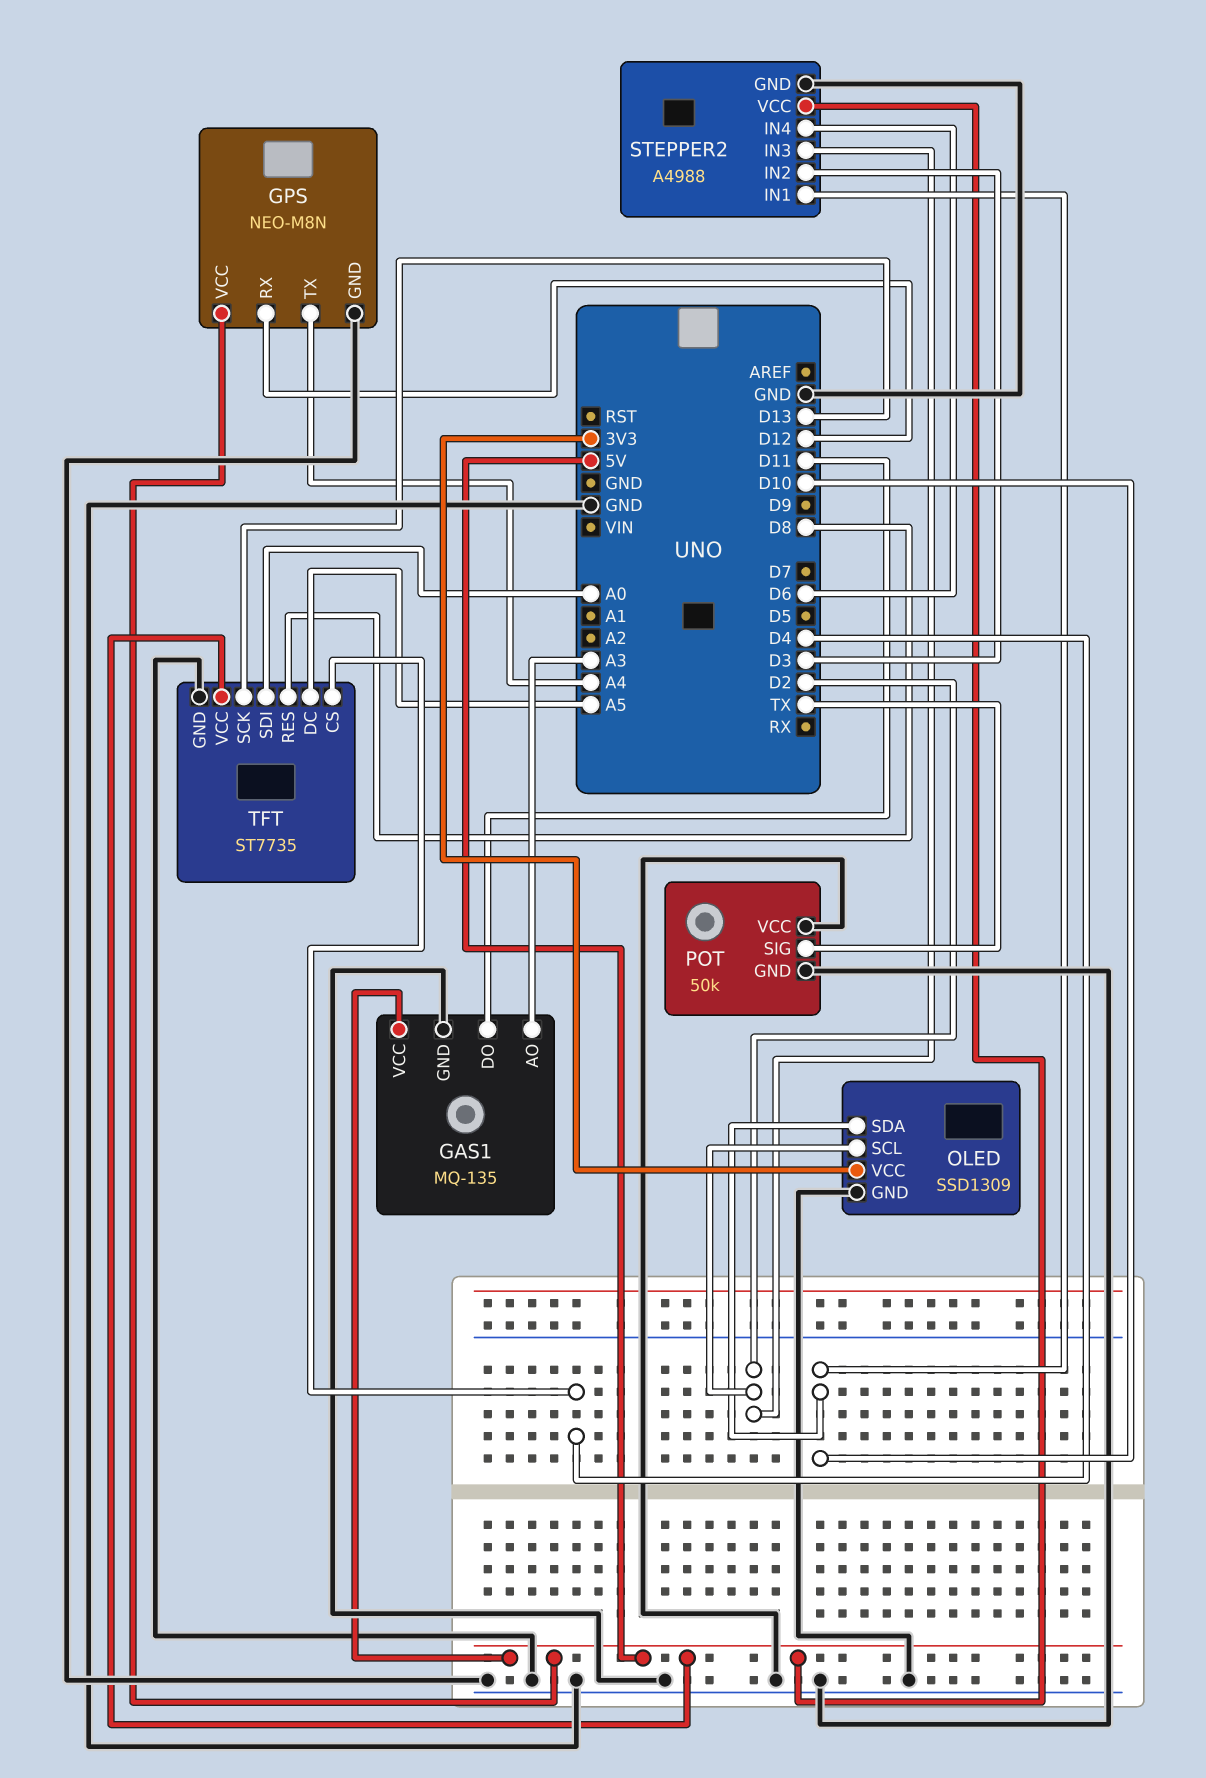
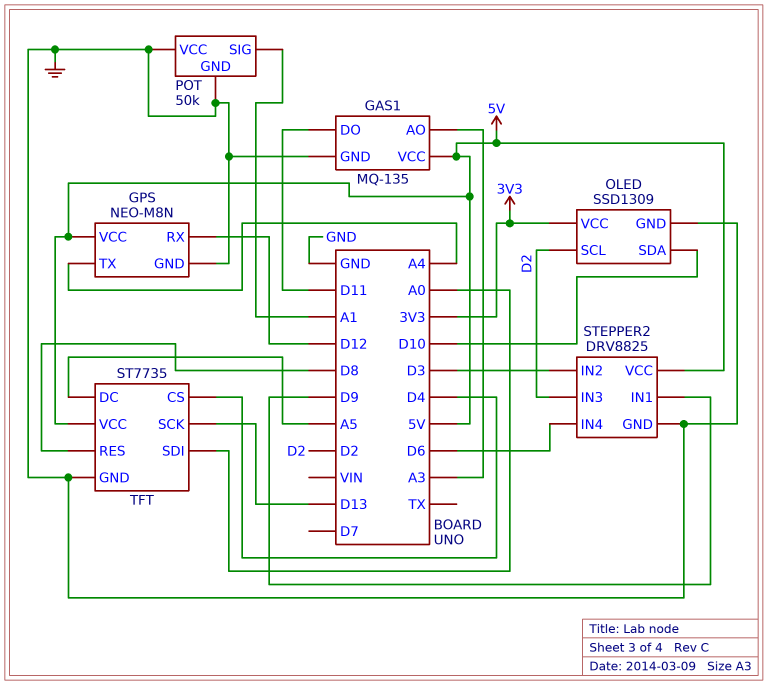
POT pin SIG: TX -> A1
STEPPER2: A4988 -> DRV8825
STEPPER2 pin IN1: D10 -> D9

